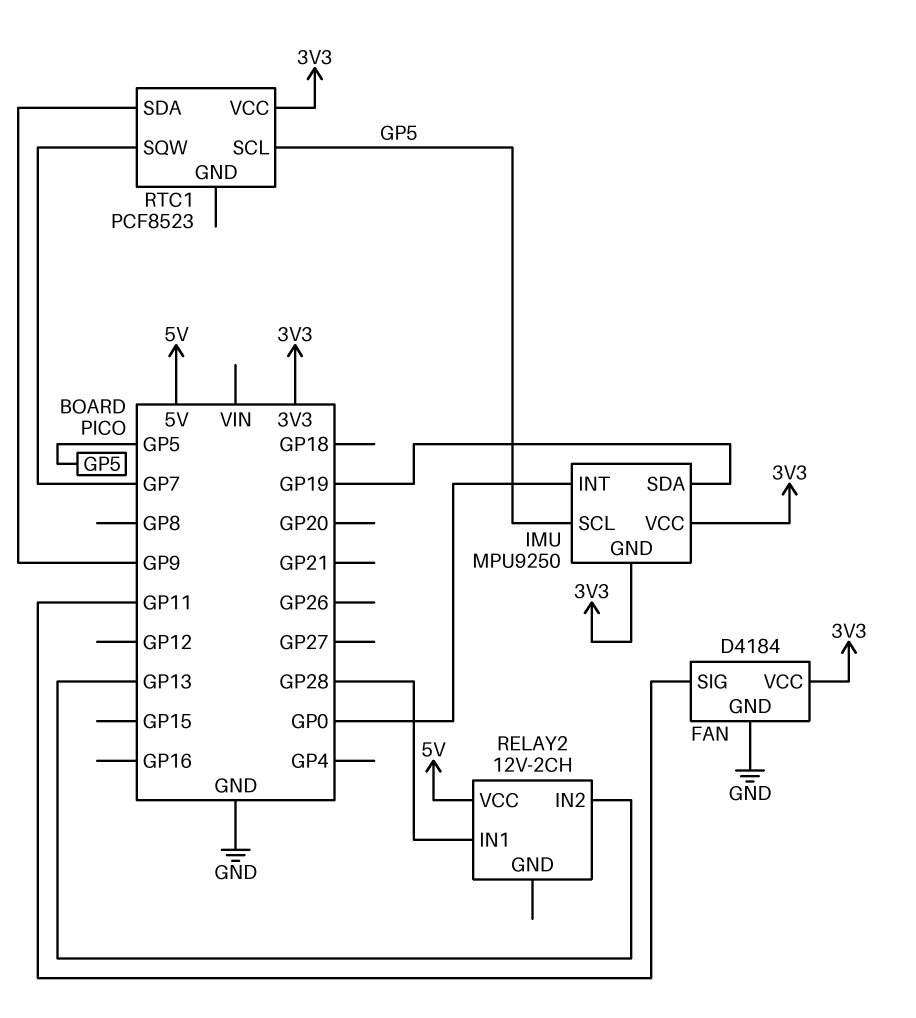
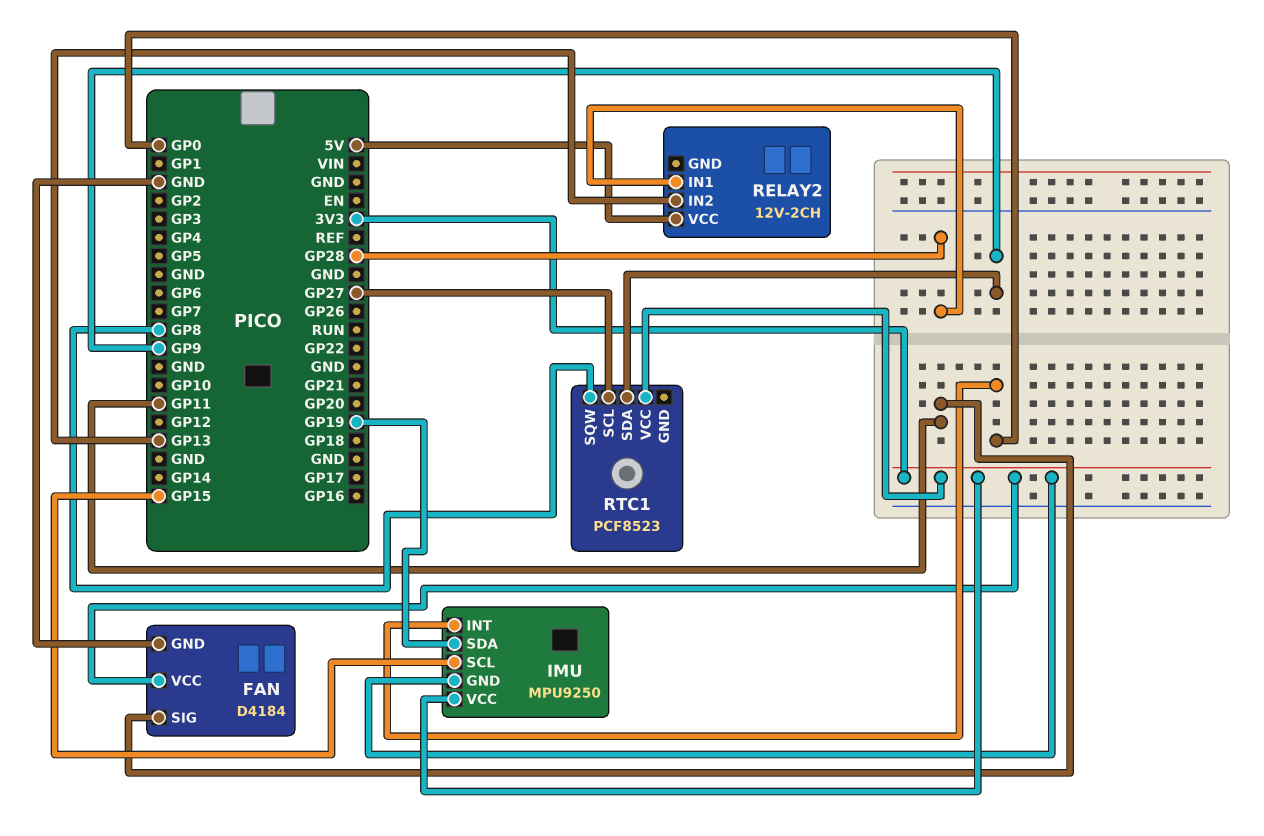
IMU pin SCL: GP5 -> GP15
RTC1 pin SCL: GP5 -> GP27
RTC1 pin SQW: GP7 -> GP8

